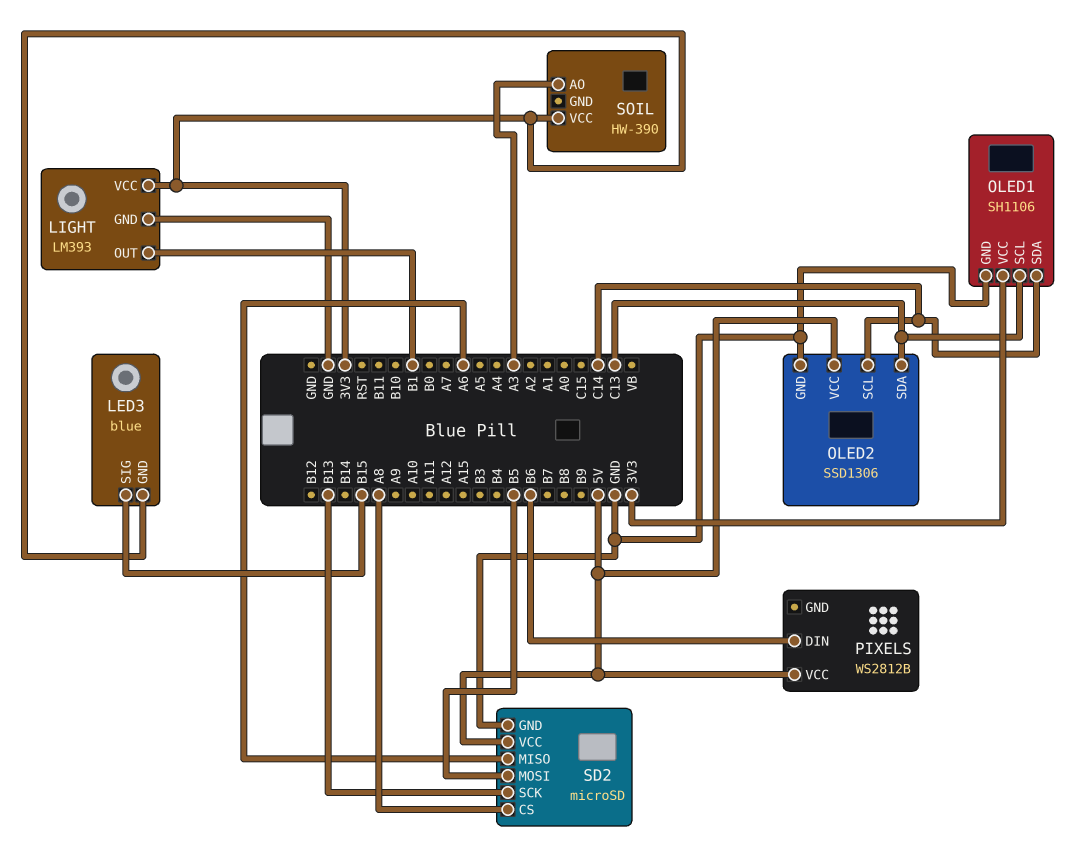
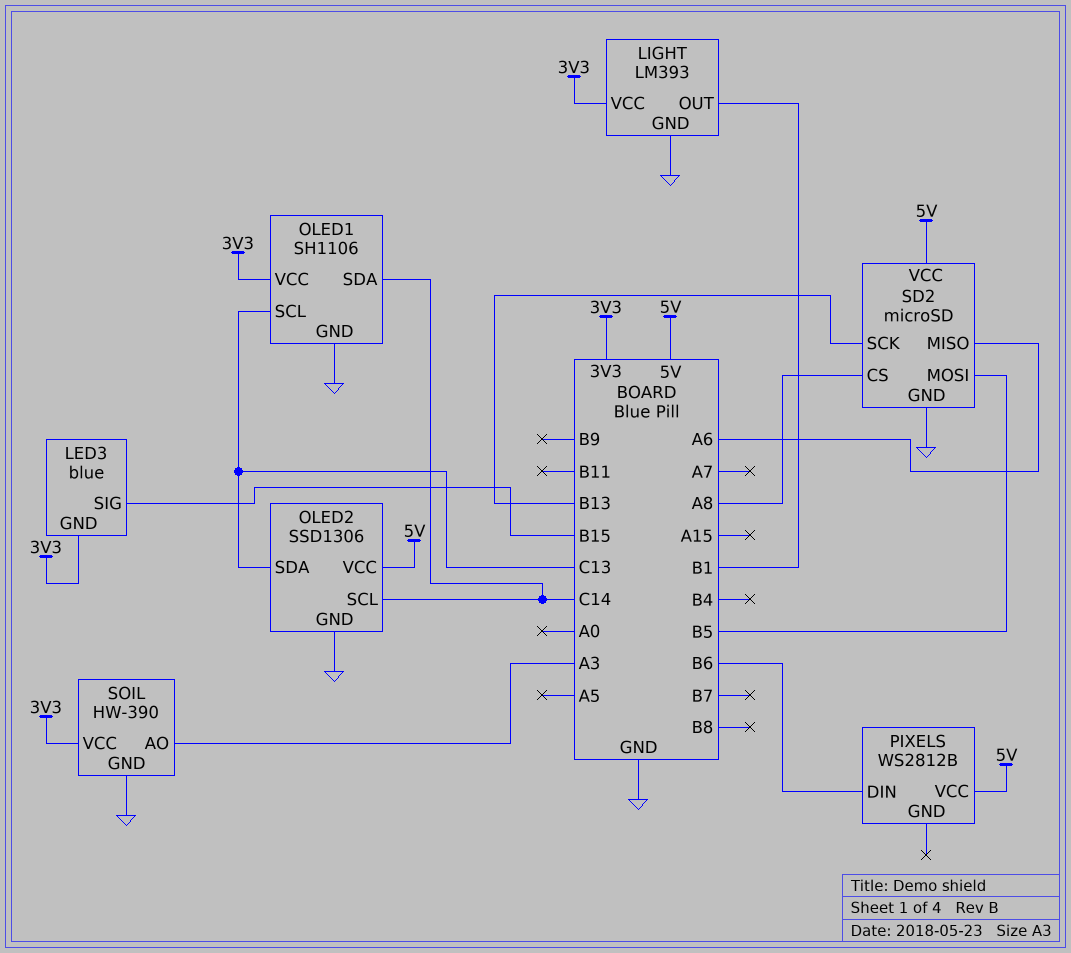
SOIL pin GND: none -> GND

